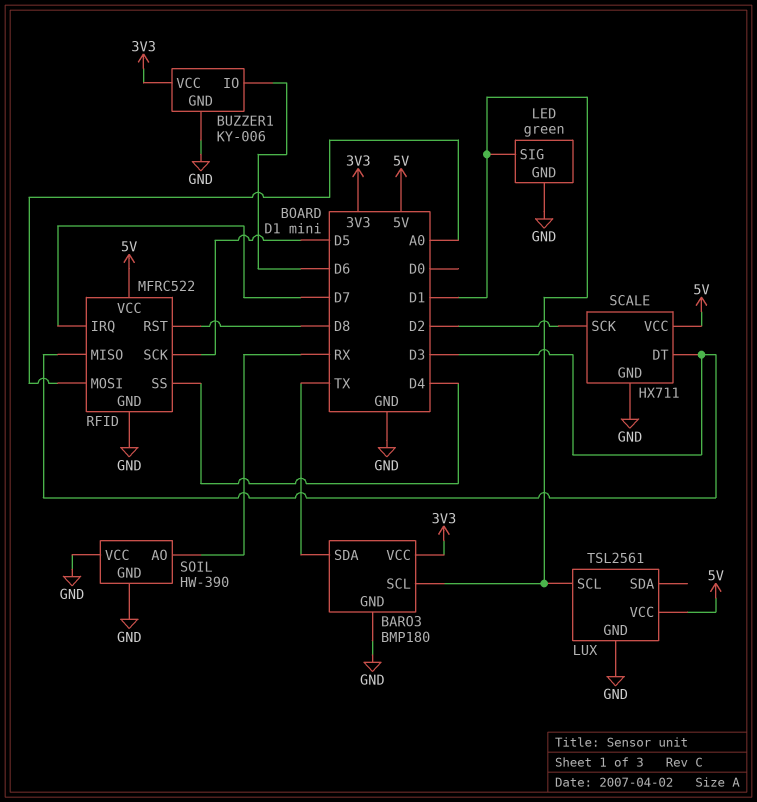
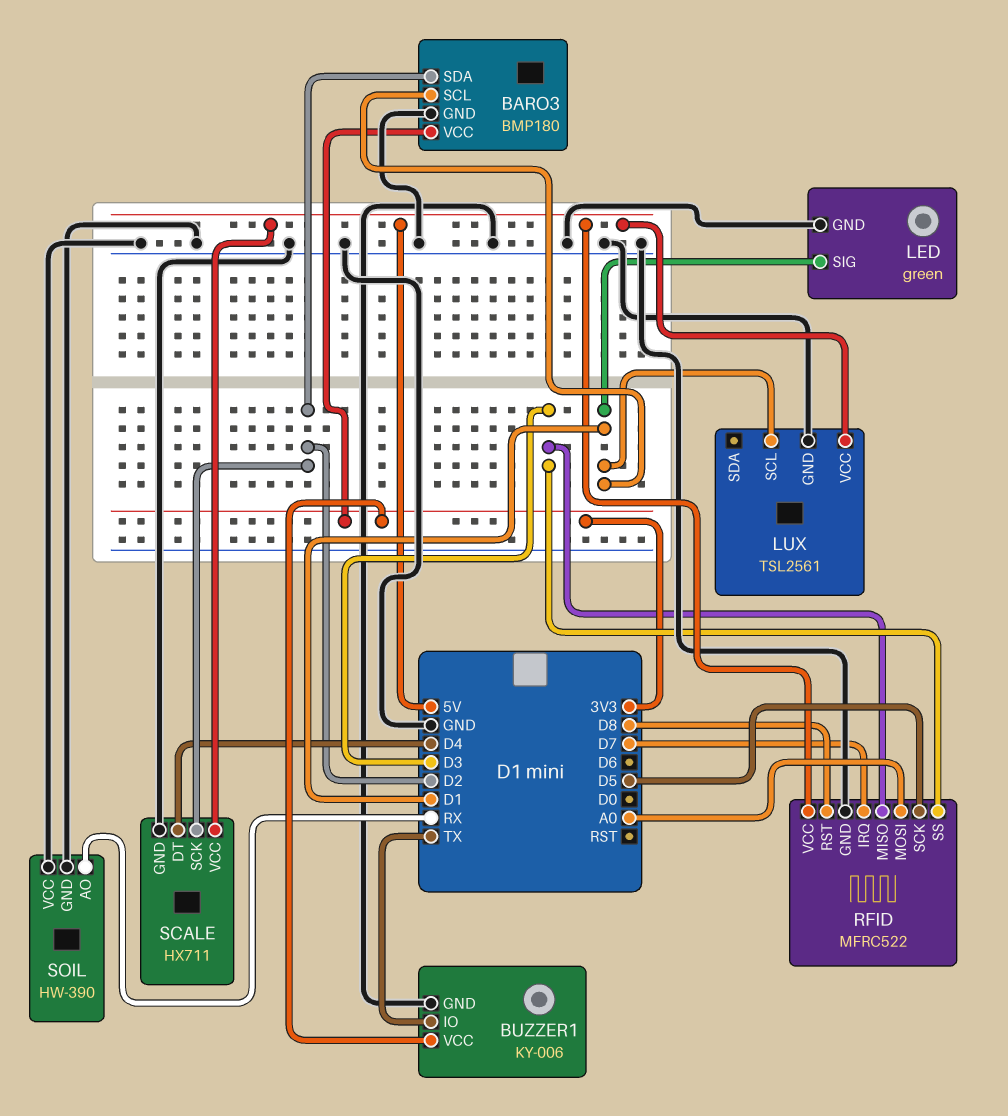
BARO3 pin SDA: TX -> D2
BUZZER1 pin IO: D6 -> TX
RFID pin SS: D4 -> D3
SCALE pin DT: D3 -> D4

